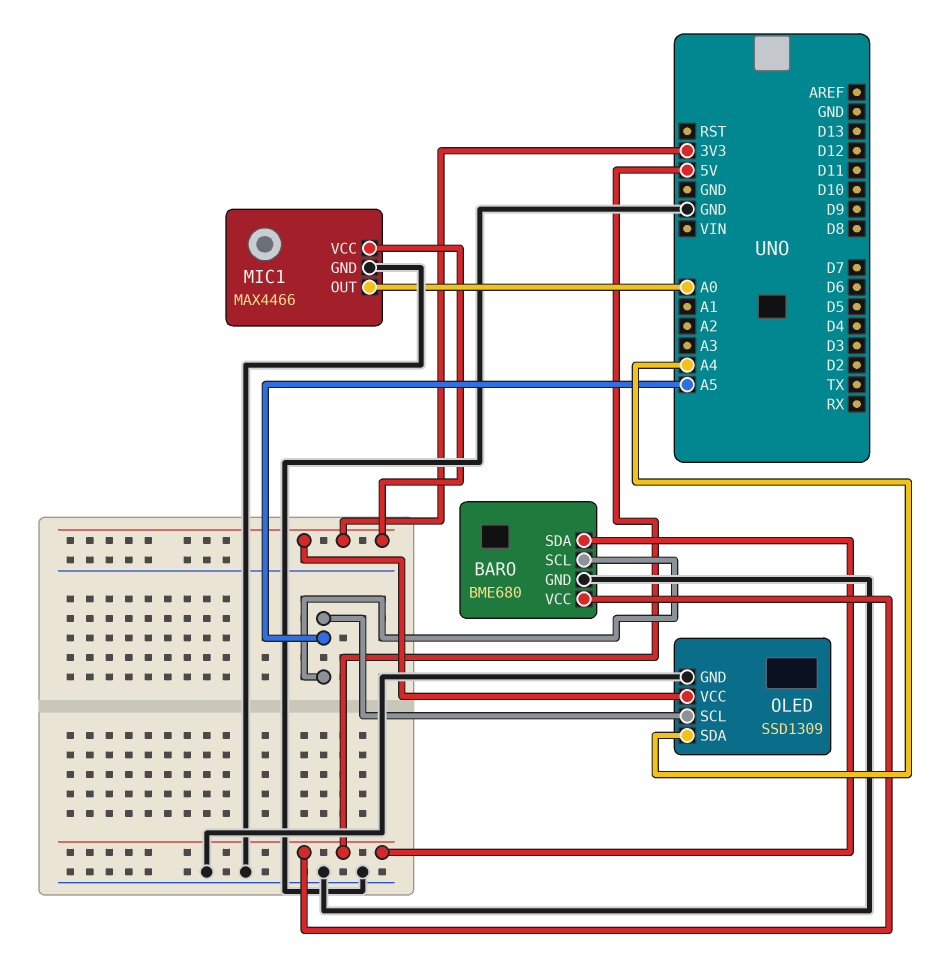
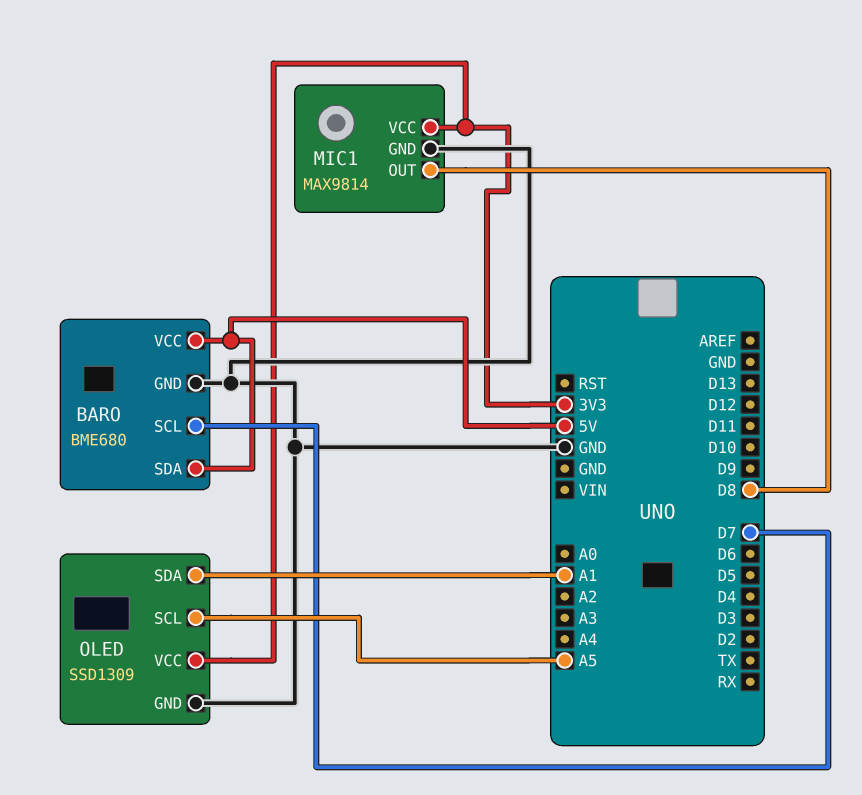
BARO pin SCL: A5 -> D7
MIC1: MAX4466 -> MAX9814
MIC1 pin OUT: A0 -> D8
OLED pin SDA: A4 -> A1

